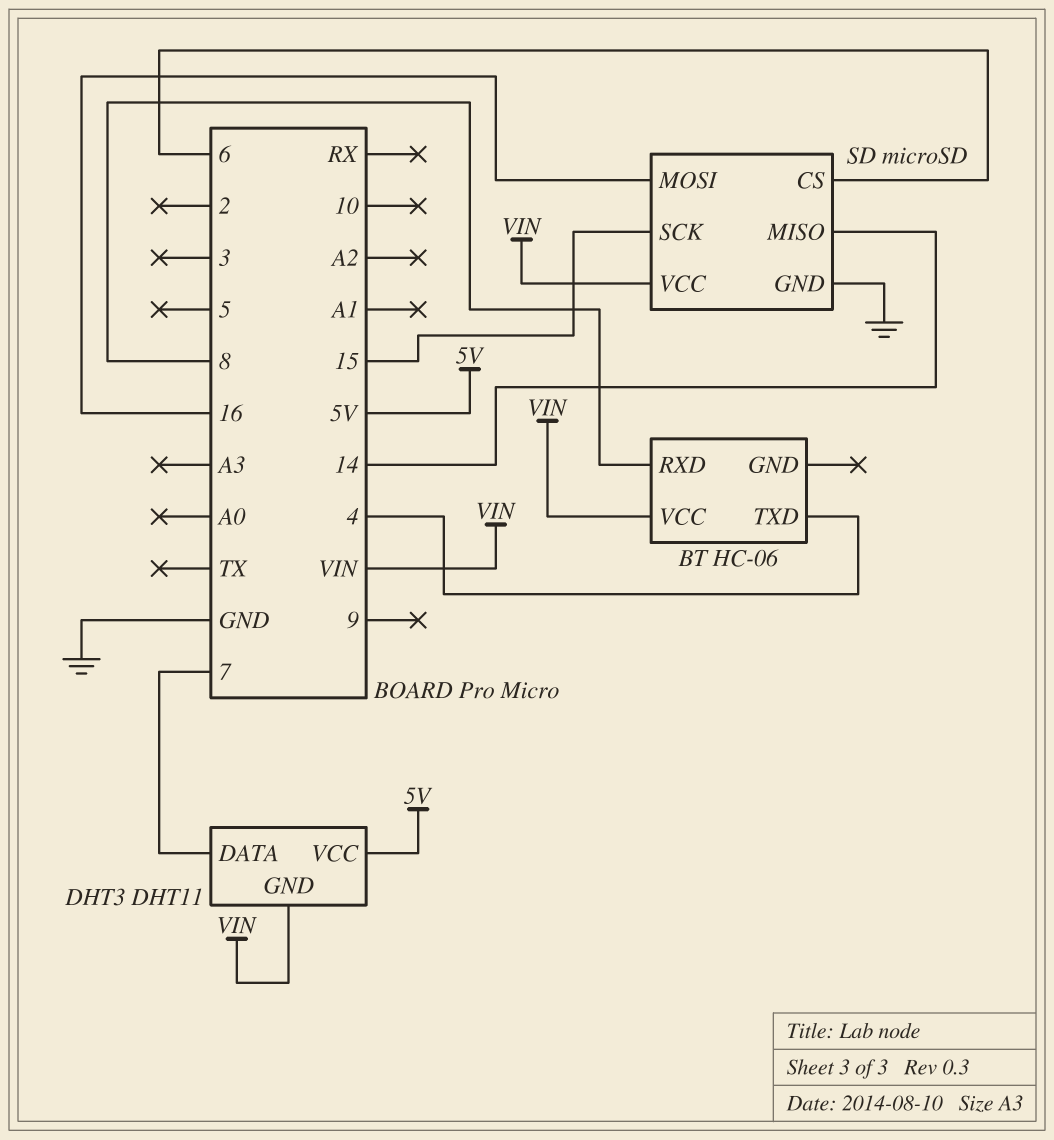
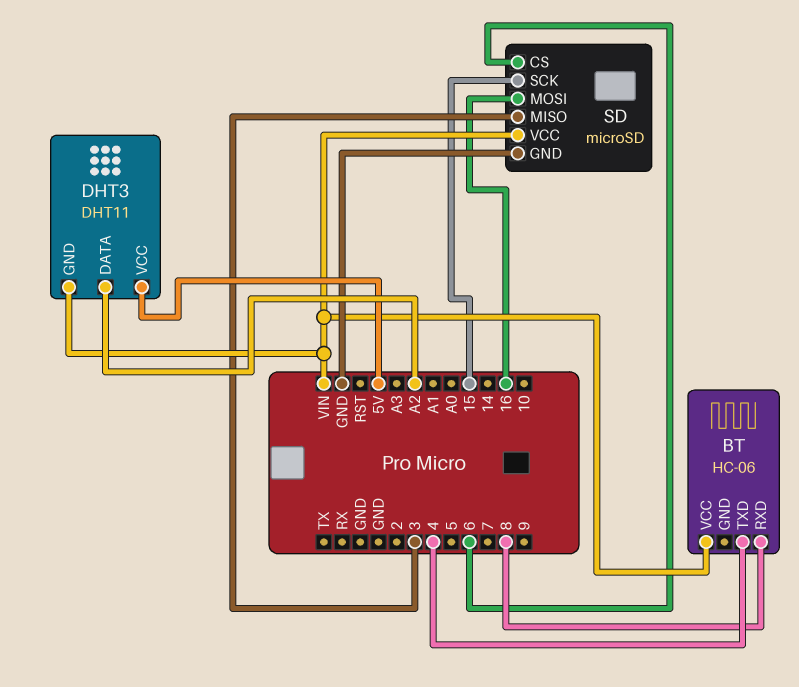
DHT3 pin DATA: 7 -> A2
SD pin MISO: 14 -> 3

